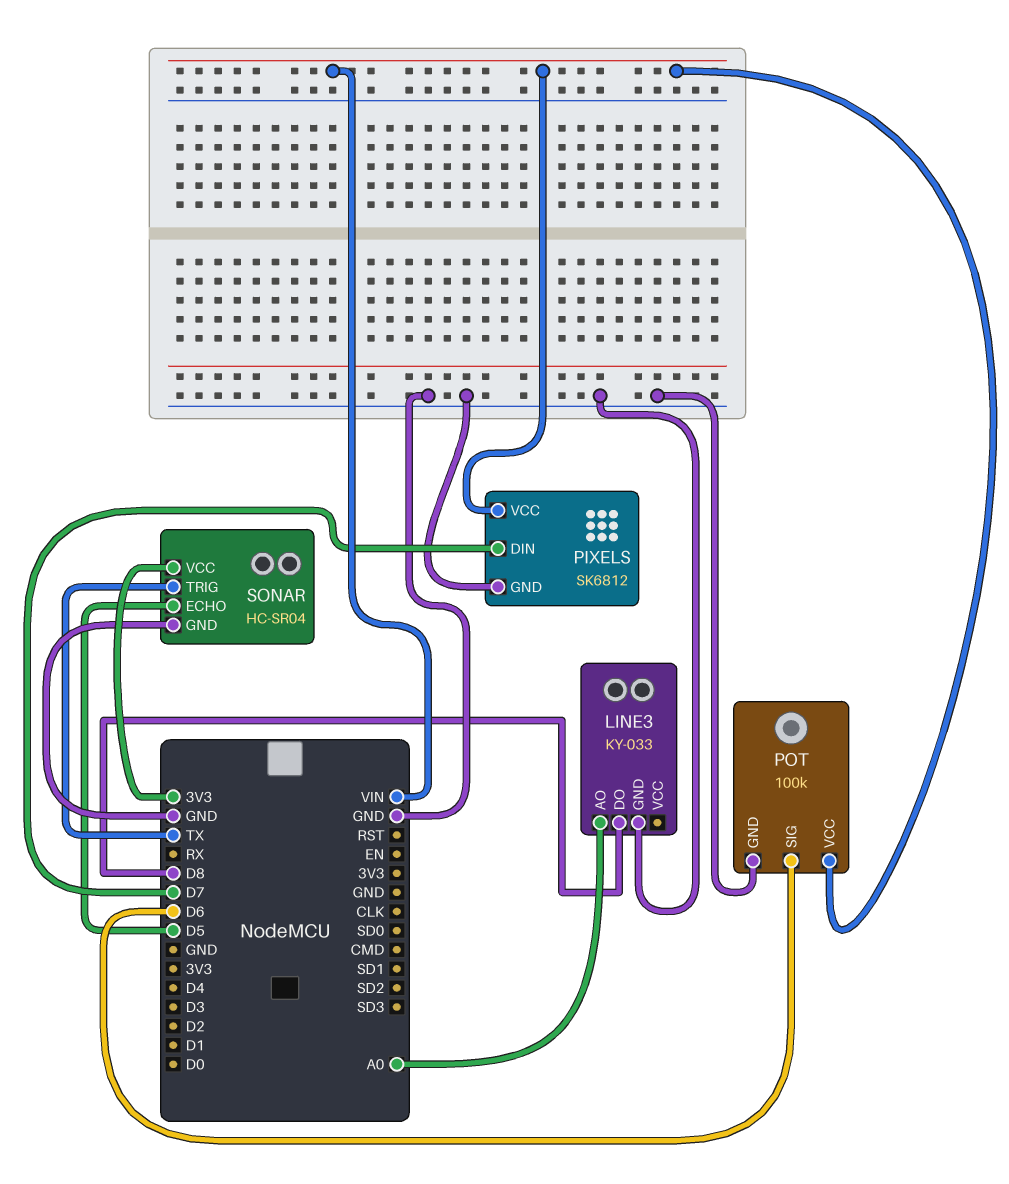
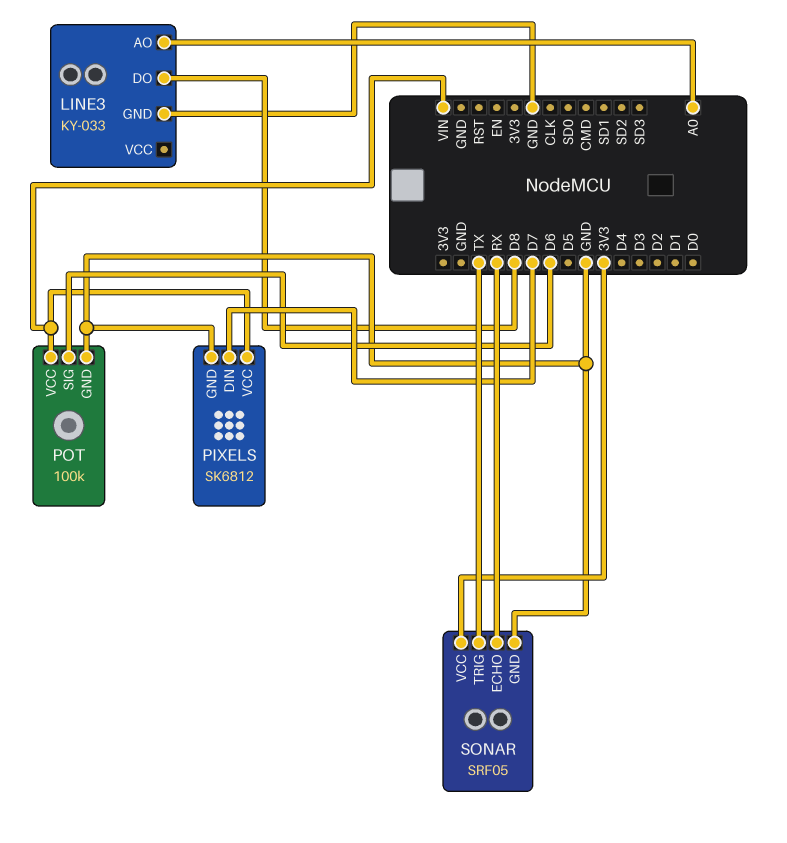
SONAR: HC-SR04 -> SRF05
SONAR pin ECHO: D5 -> RX

